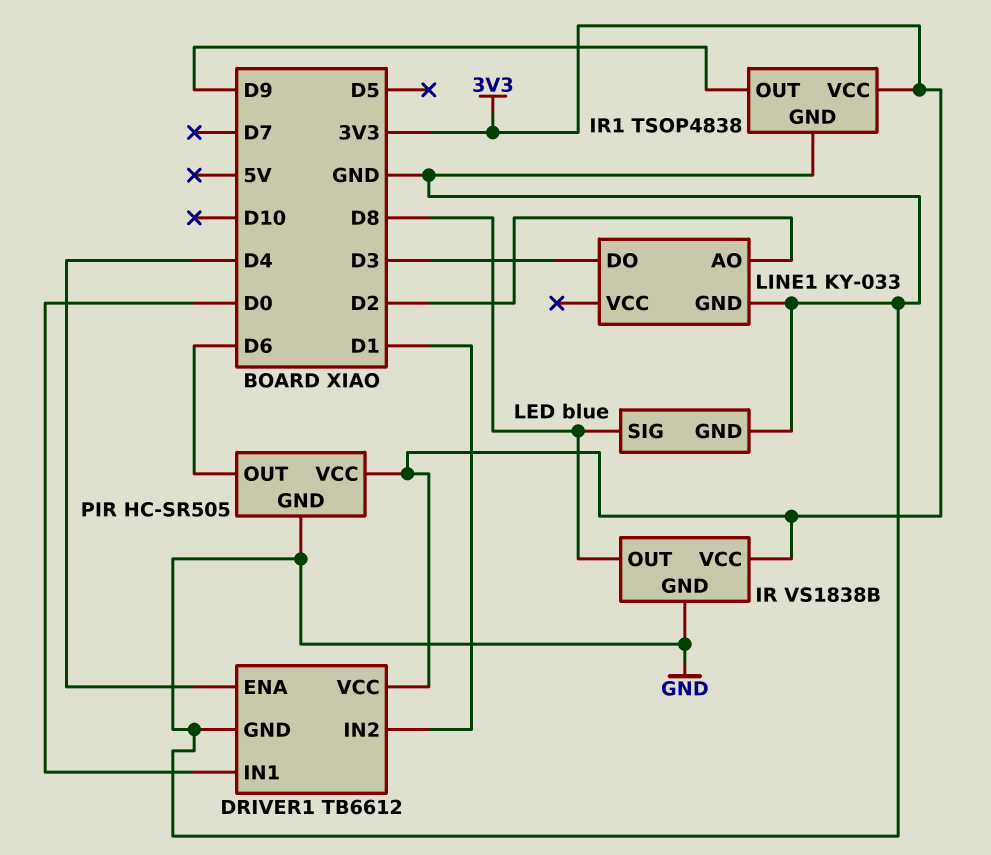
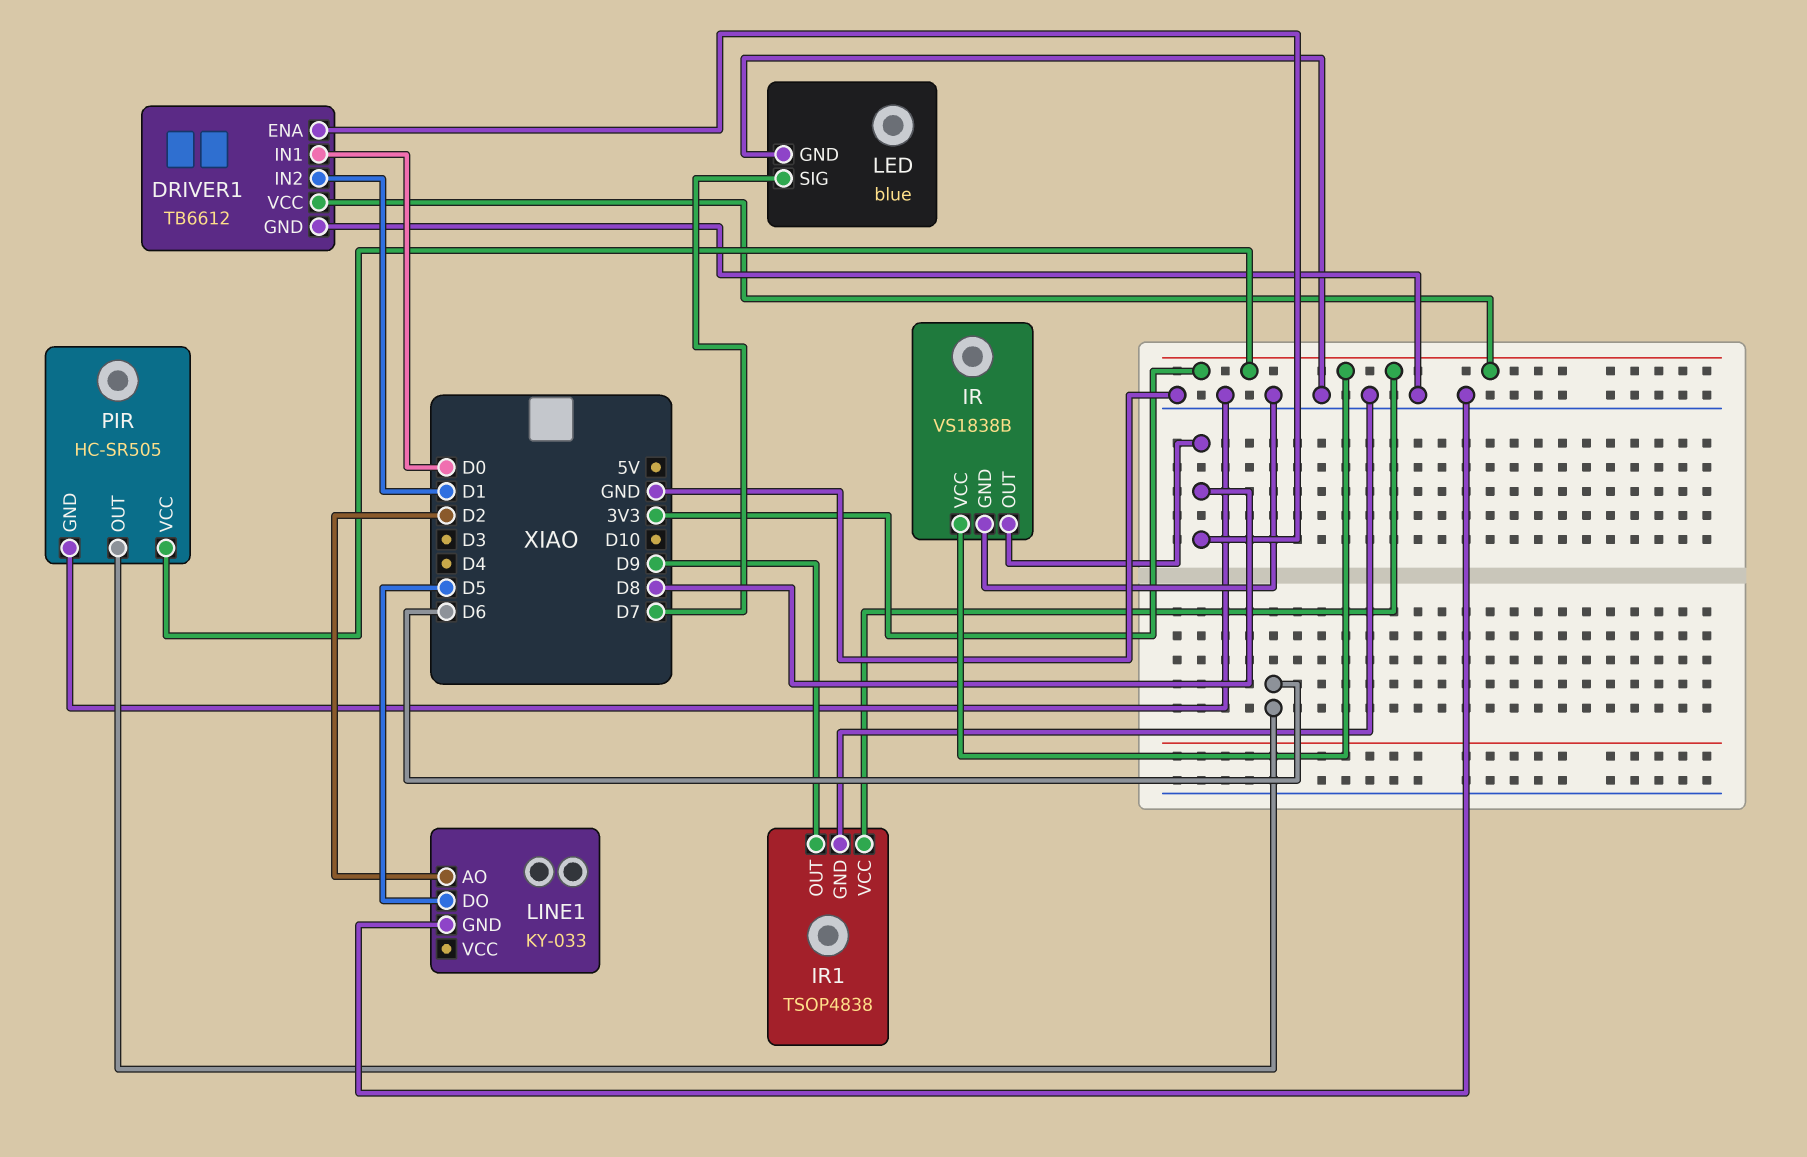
DRIVER1 pin ENA: D4 -> D8
LED pin SIG: D8 -> D7
LINE1 pin DO: D3 -> D5

